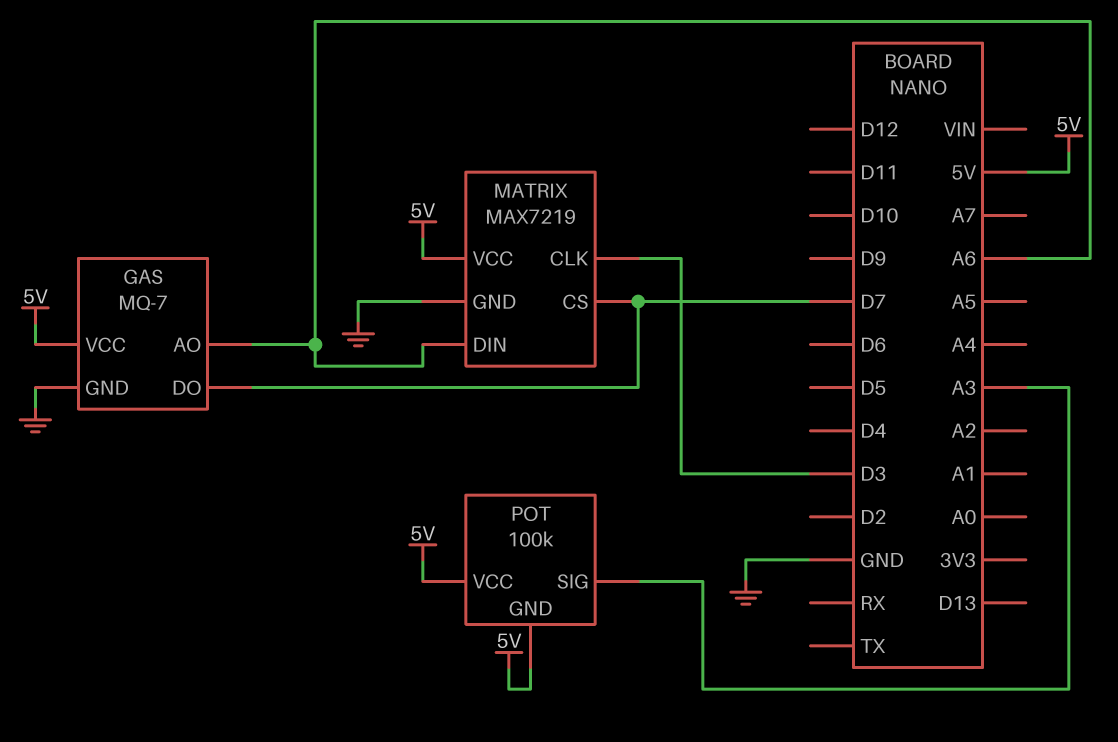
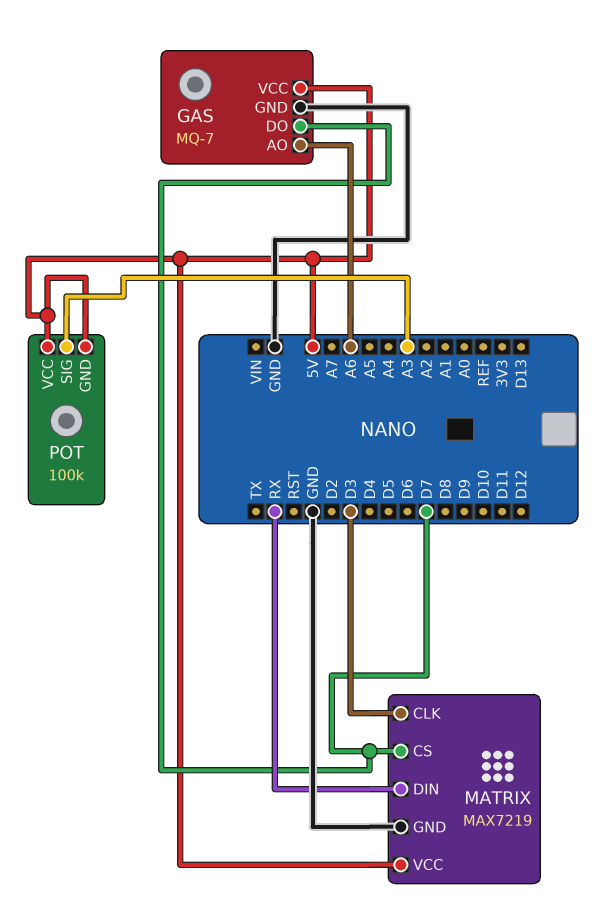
MATRIX pin DIN: A6 -> RX

